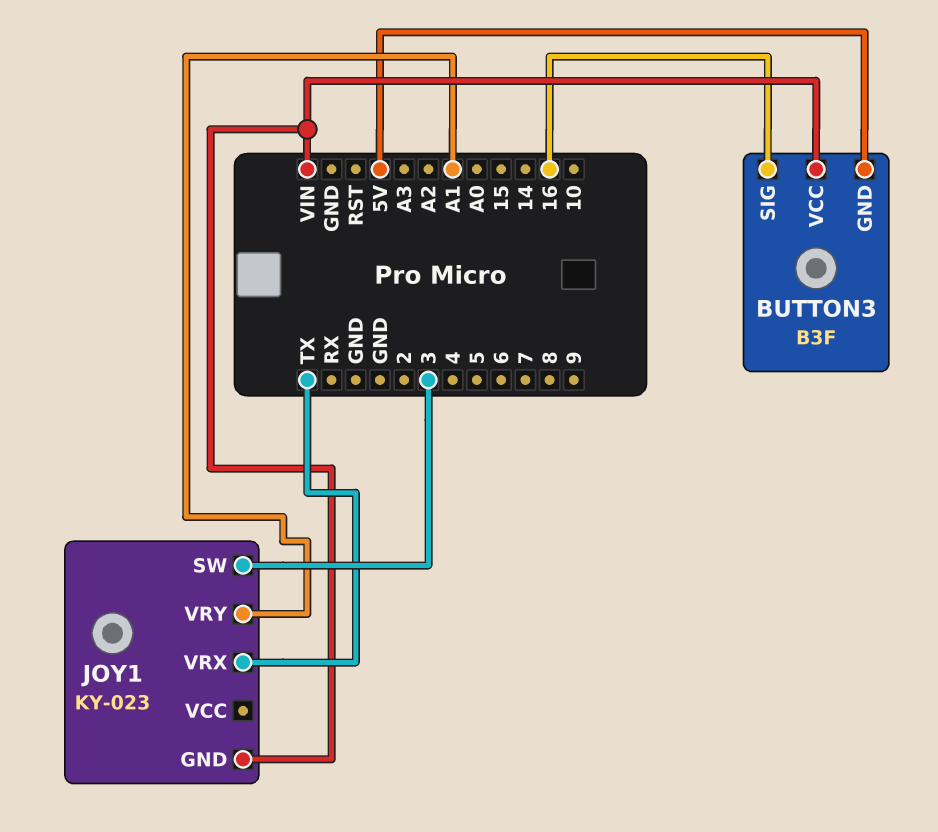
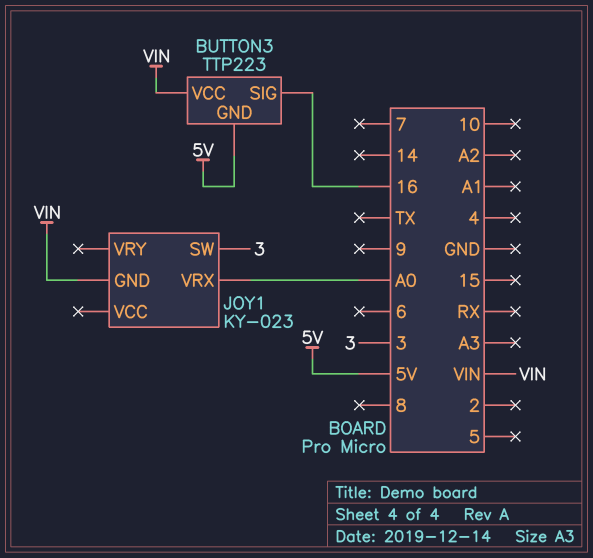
BUTTON3: B3F -> TTP223
JOY1 pin VRX: TX -> A0
JOY1 pin VRY: A1 -> none

